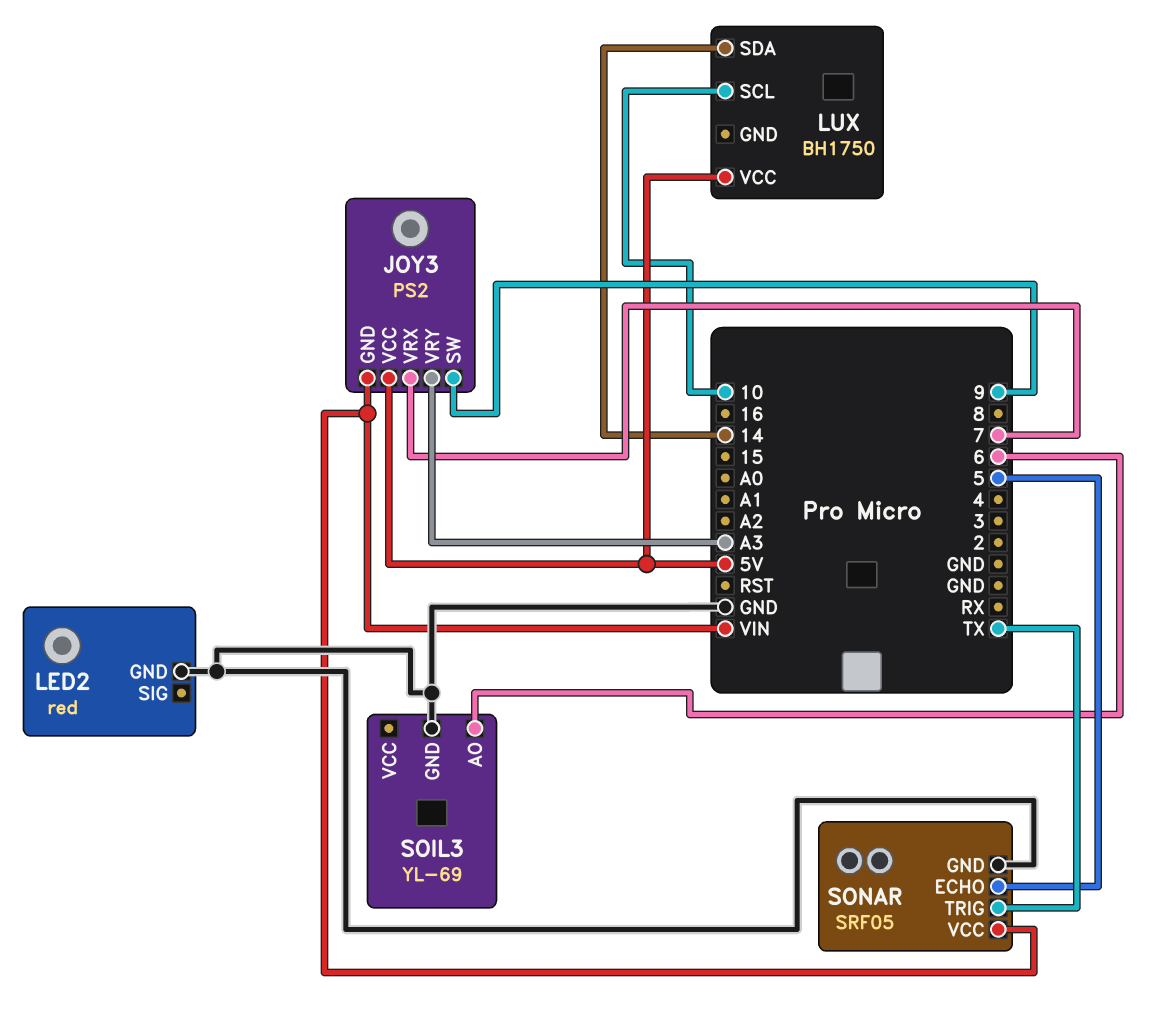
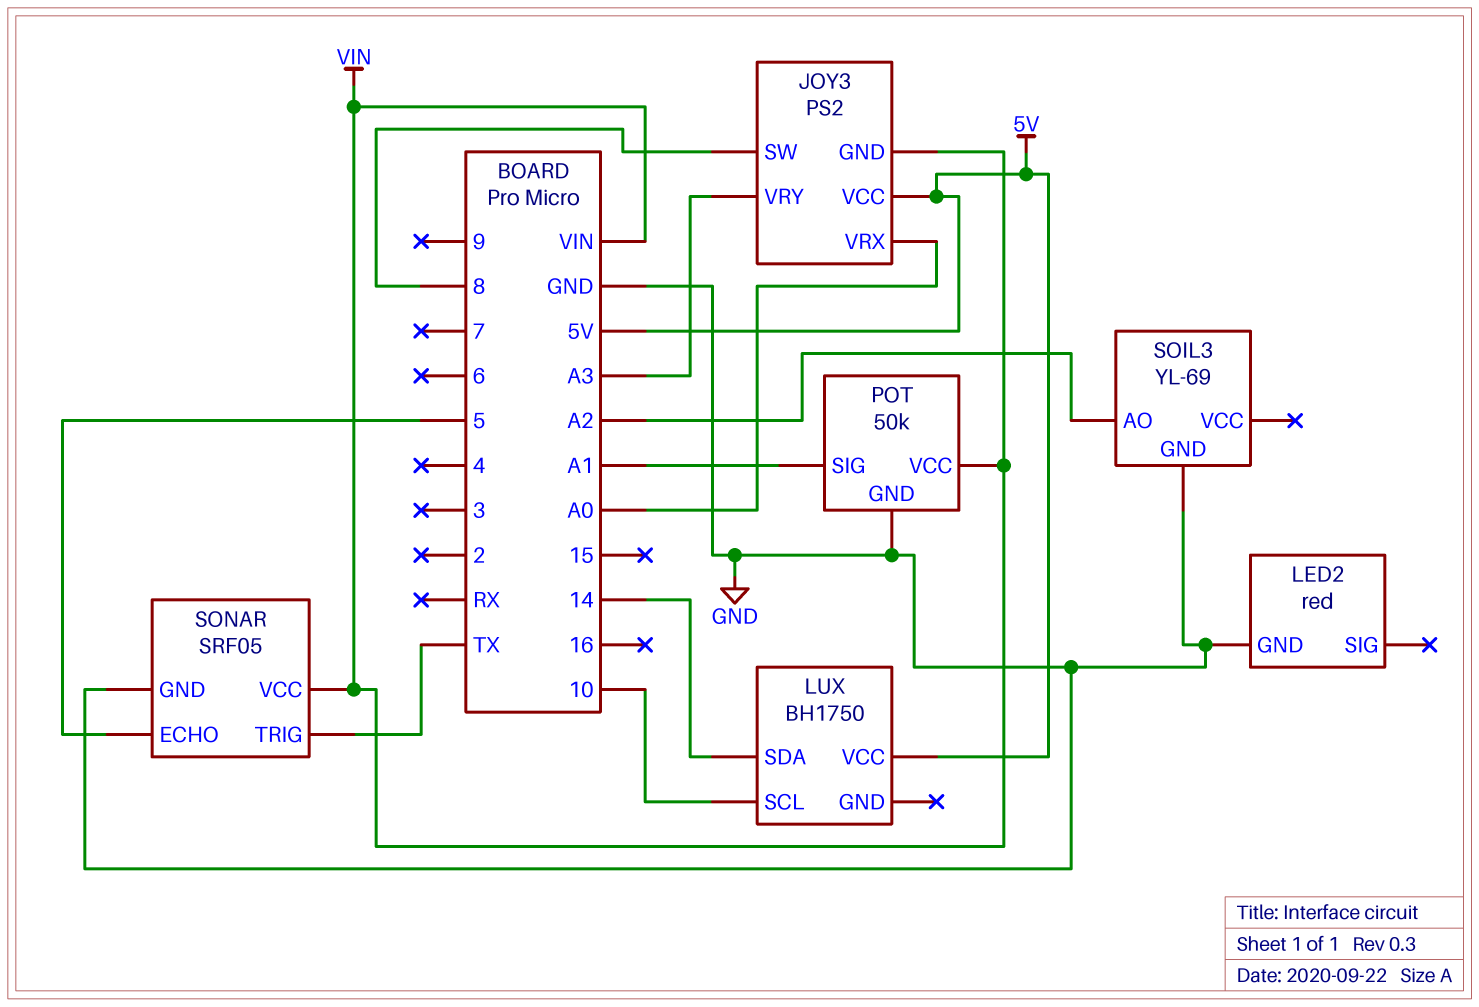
JOY3 pin SW: 9 -> 8
JOY3 pin VRX: 7 -> A0
POT: none -> 50k
POT pin GND: none -> GND
POT pin SIG: none -> A1
POT pin VCC: none -> VIN
SOIL3 pin AO: 6 -> A2

